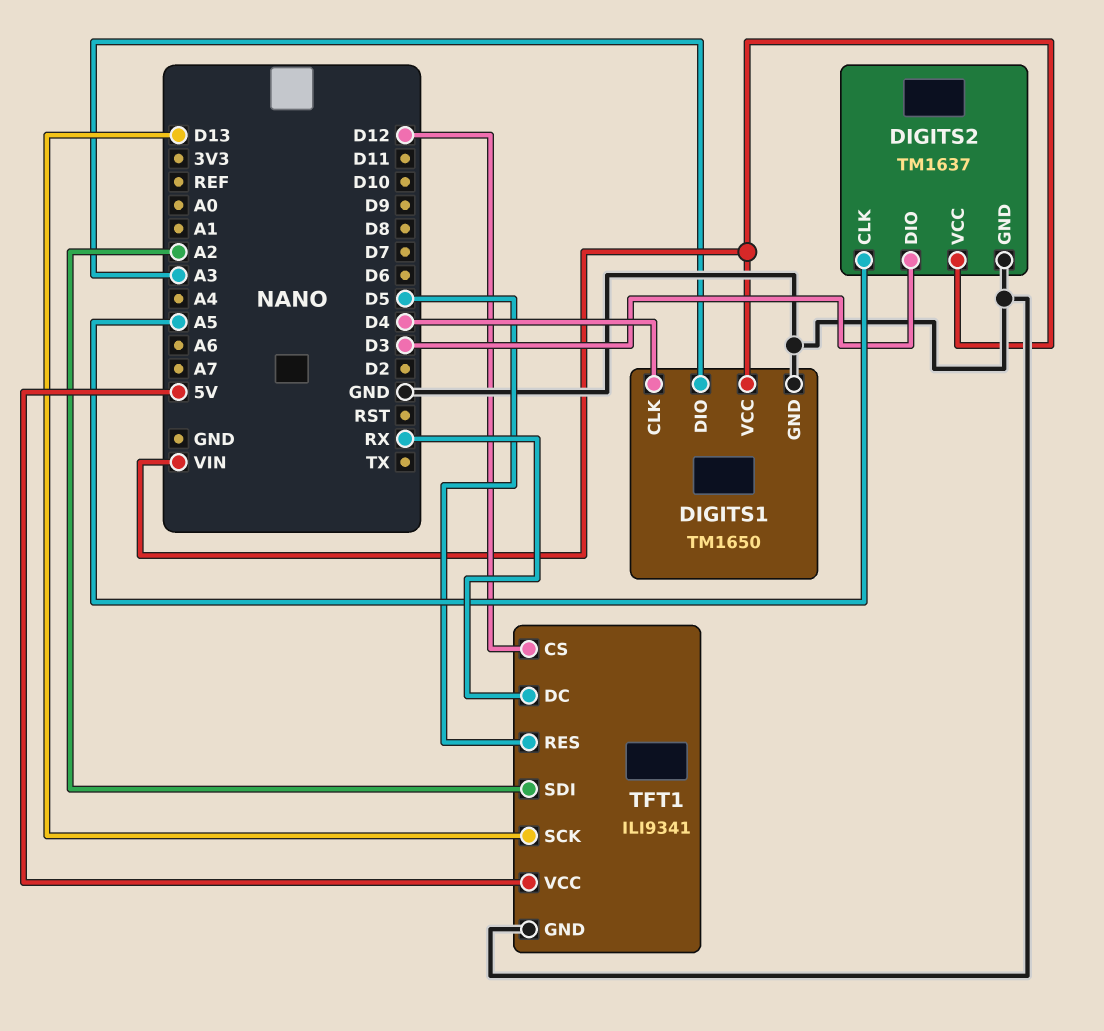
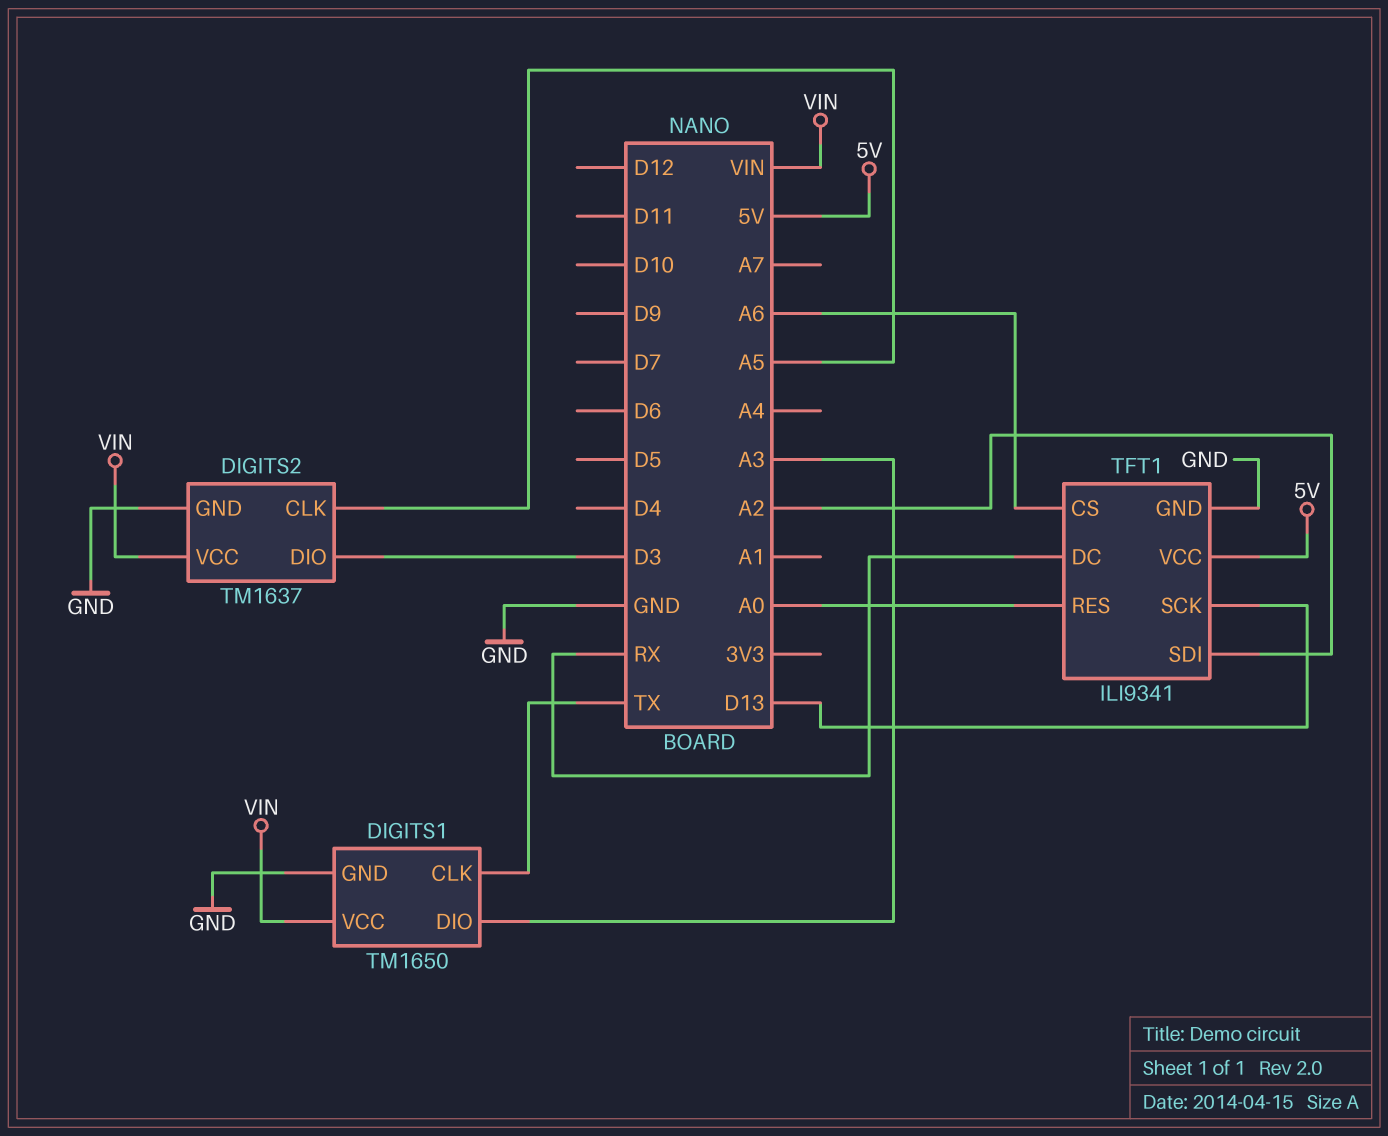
DIGITS1 pin CLK: D4 -> TX
TFT1 pin CS: D12 -> A6
TFT1 pin RES: D5 -> A0

